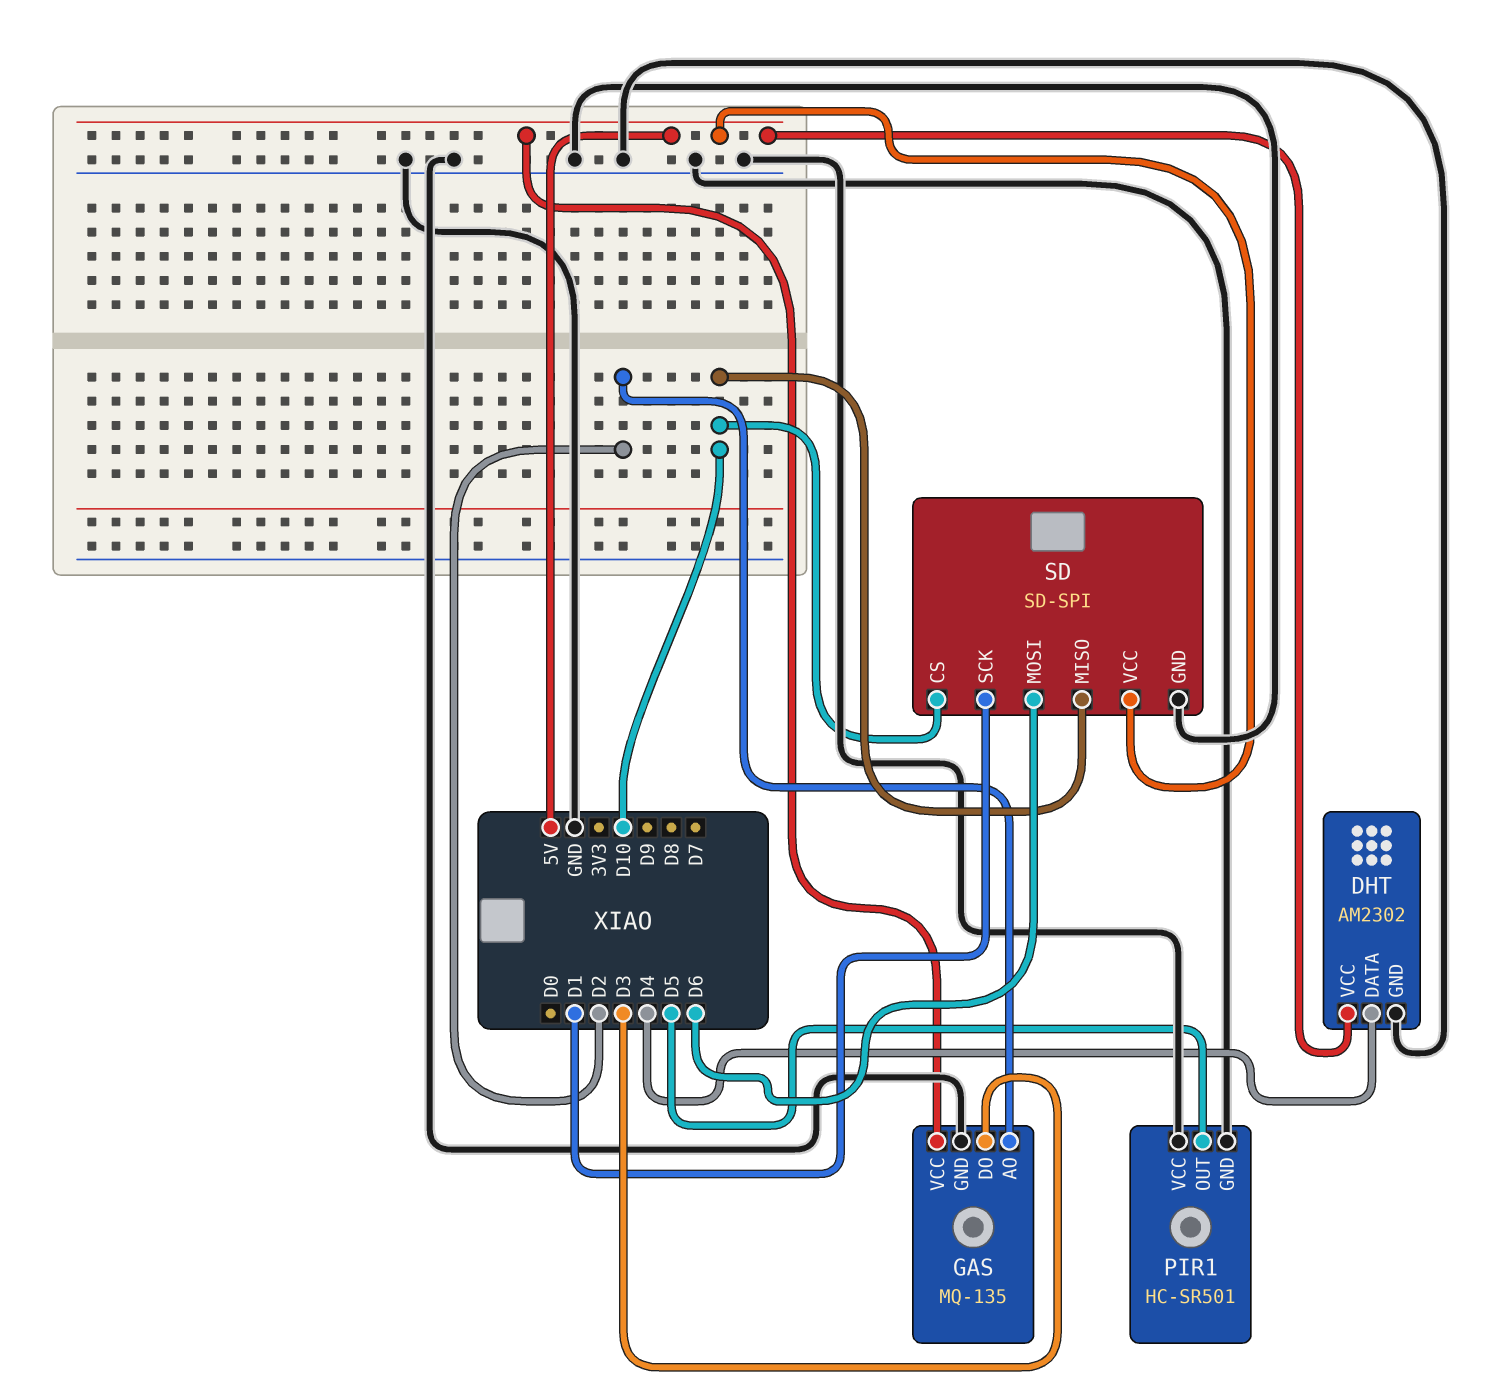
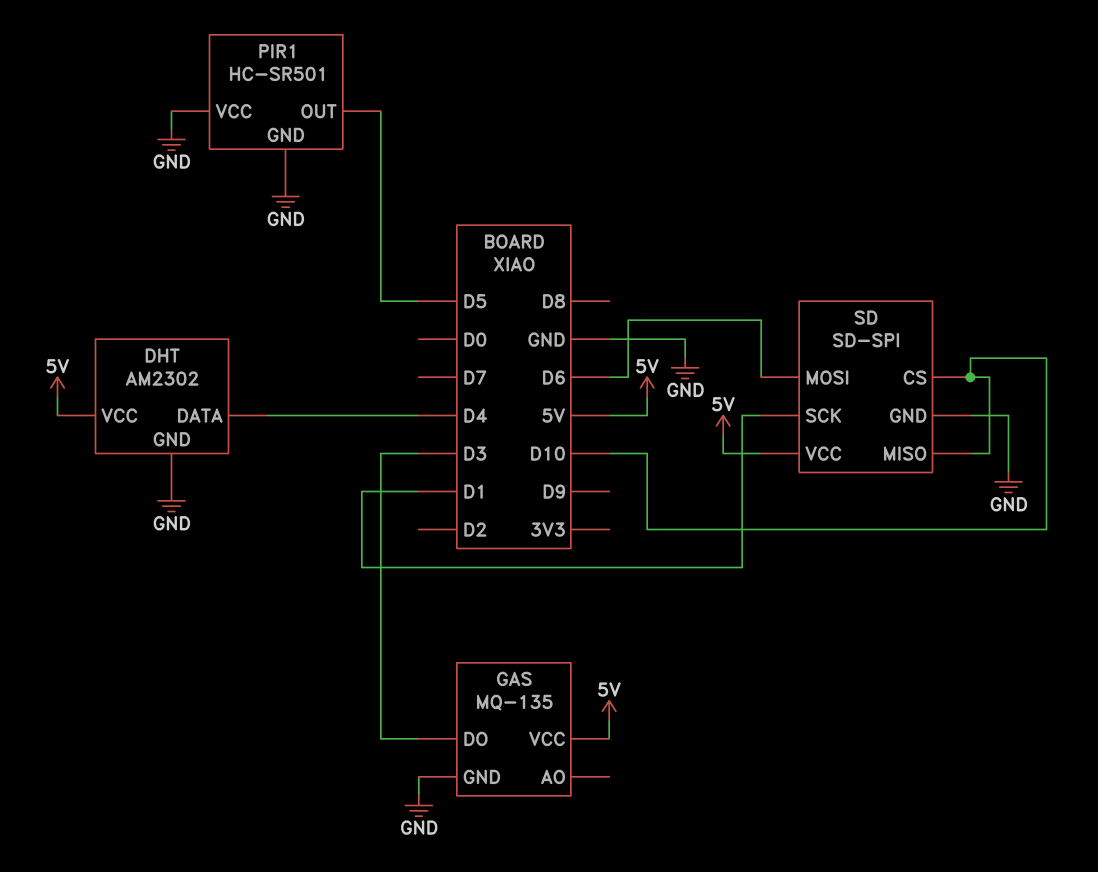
GAS pin AO: D2 -> none

